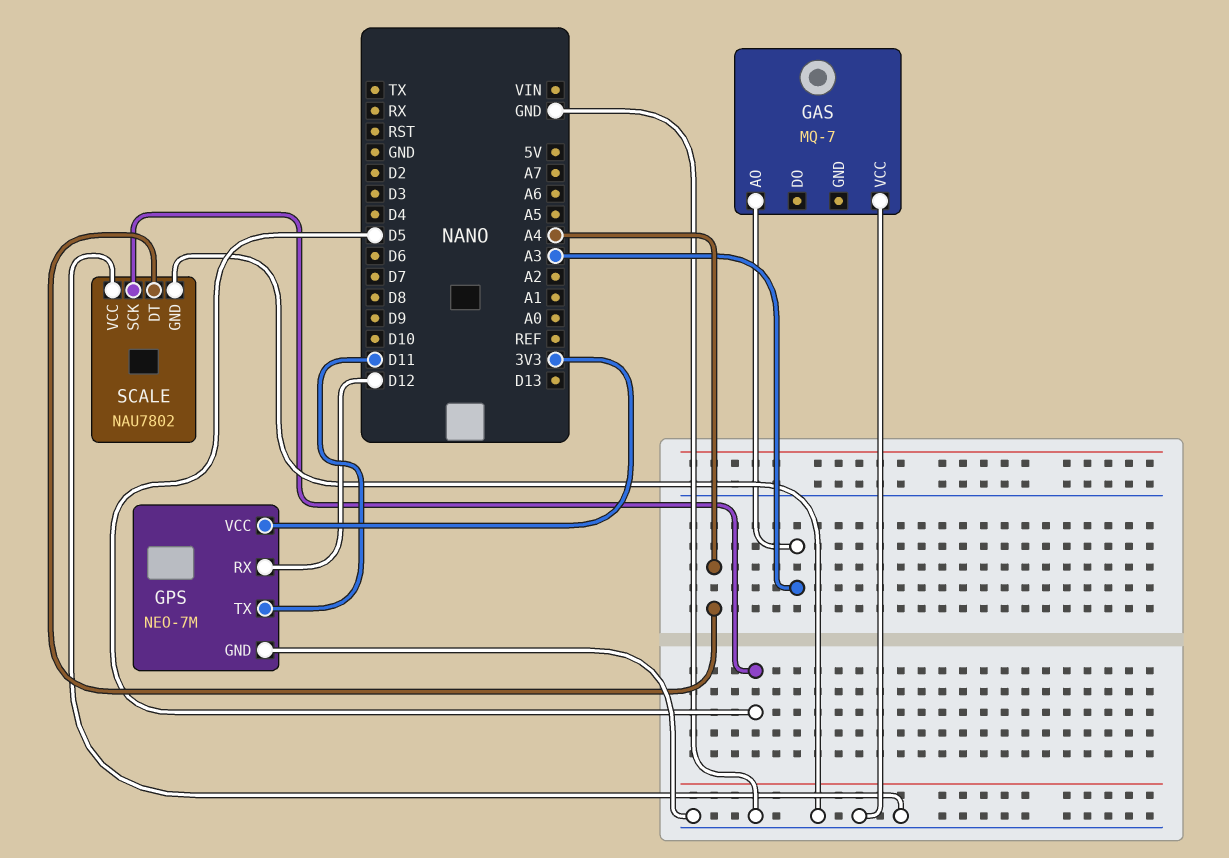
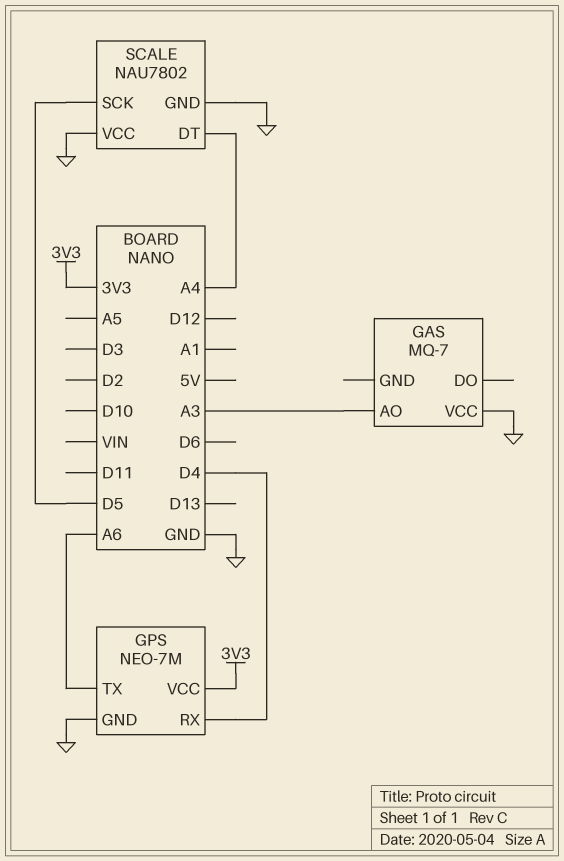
GPS pin RX: D12 -> D4
GPS pin TX: D11 -> A6

